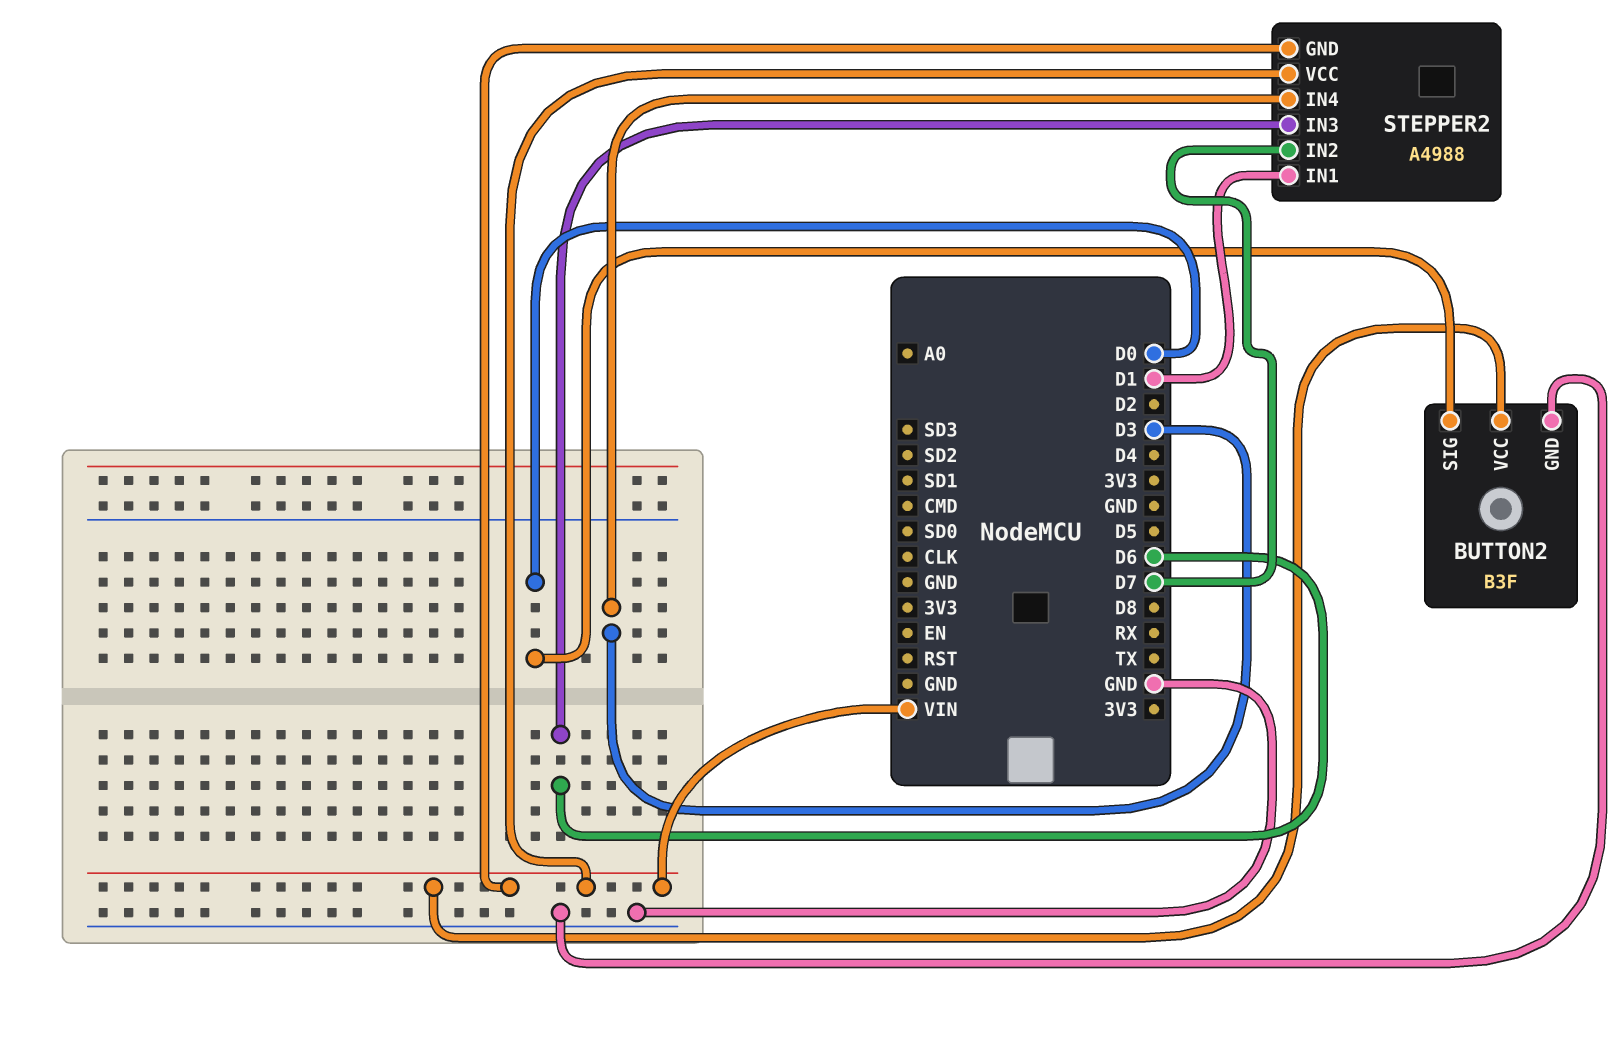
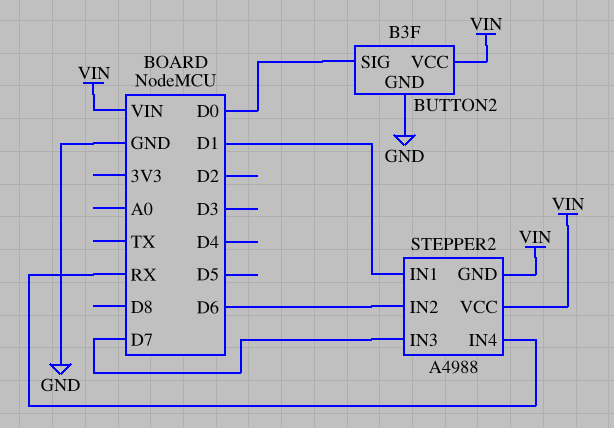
STEPPER2 pin IN2: D7 -> D6
STEPPER2 pin IN3: D6 -> D7
STEPPER2 pin IN4: D3 -> RX

